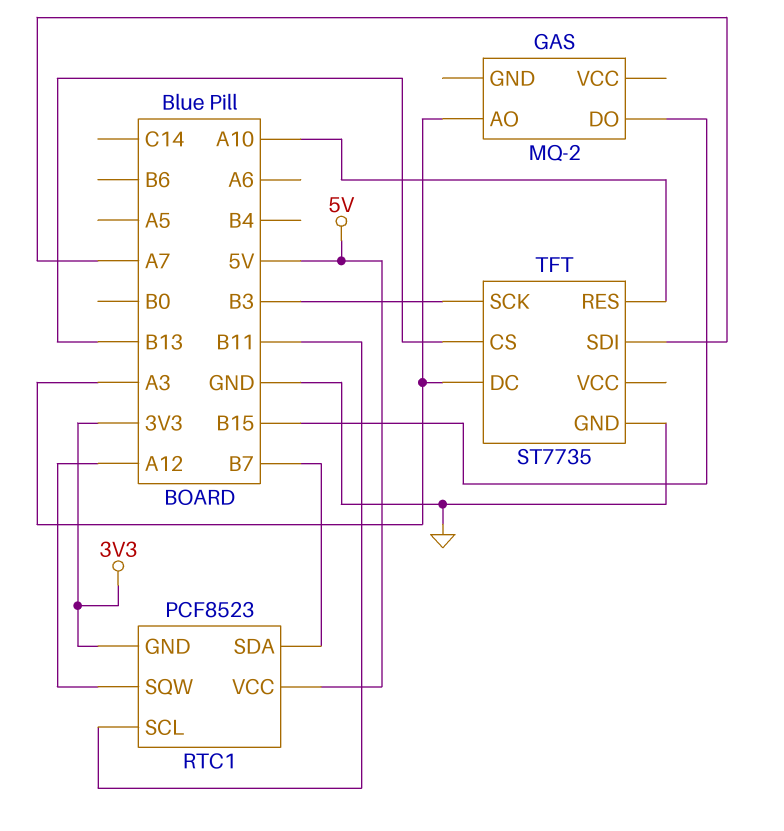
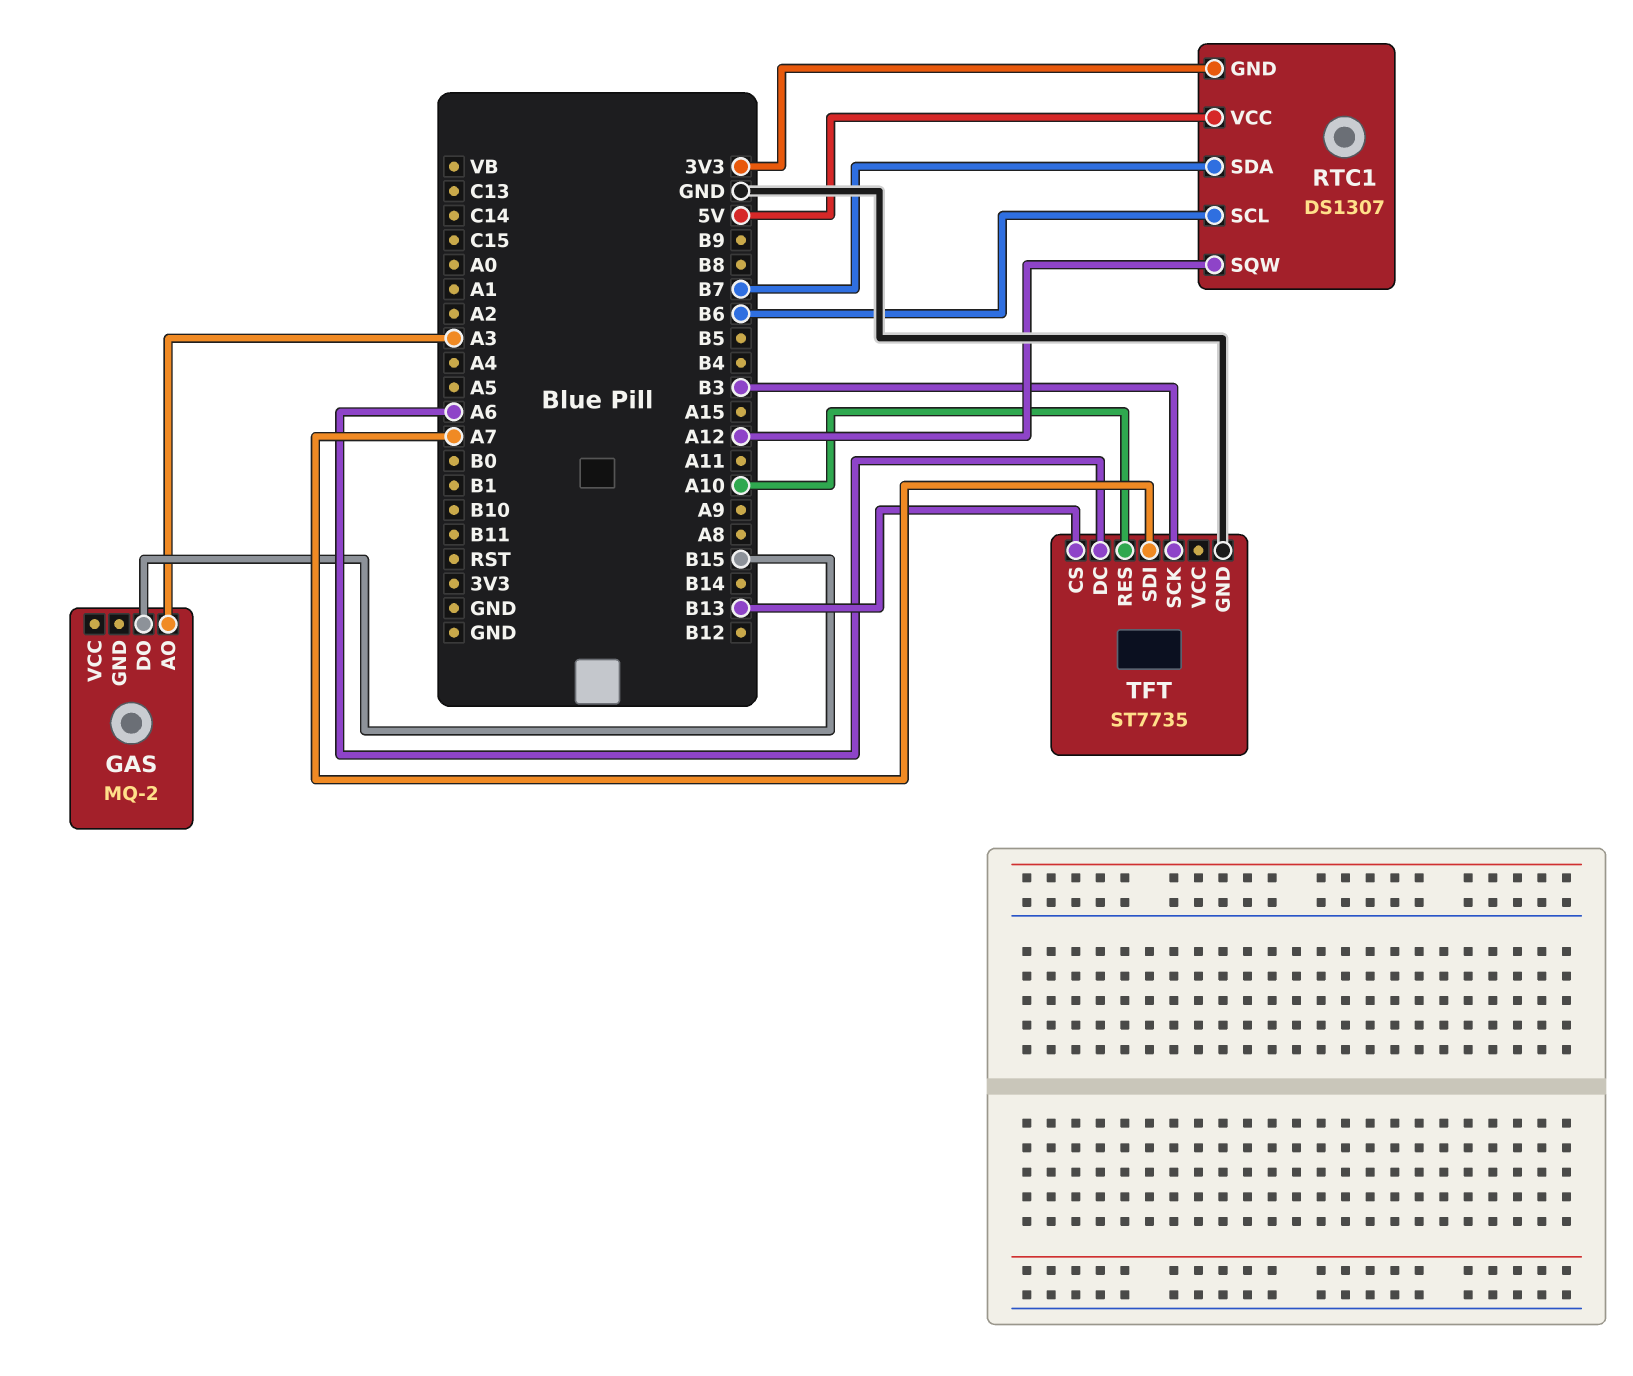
RTC1: PCF8523 -> DS1307
RTC1 pin SCL: B11 -> B6
TFT pin DC: A3 -> A6

